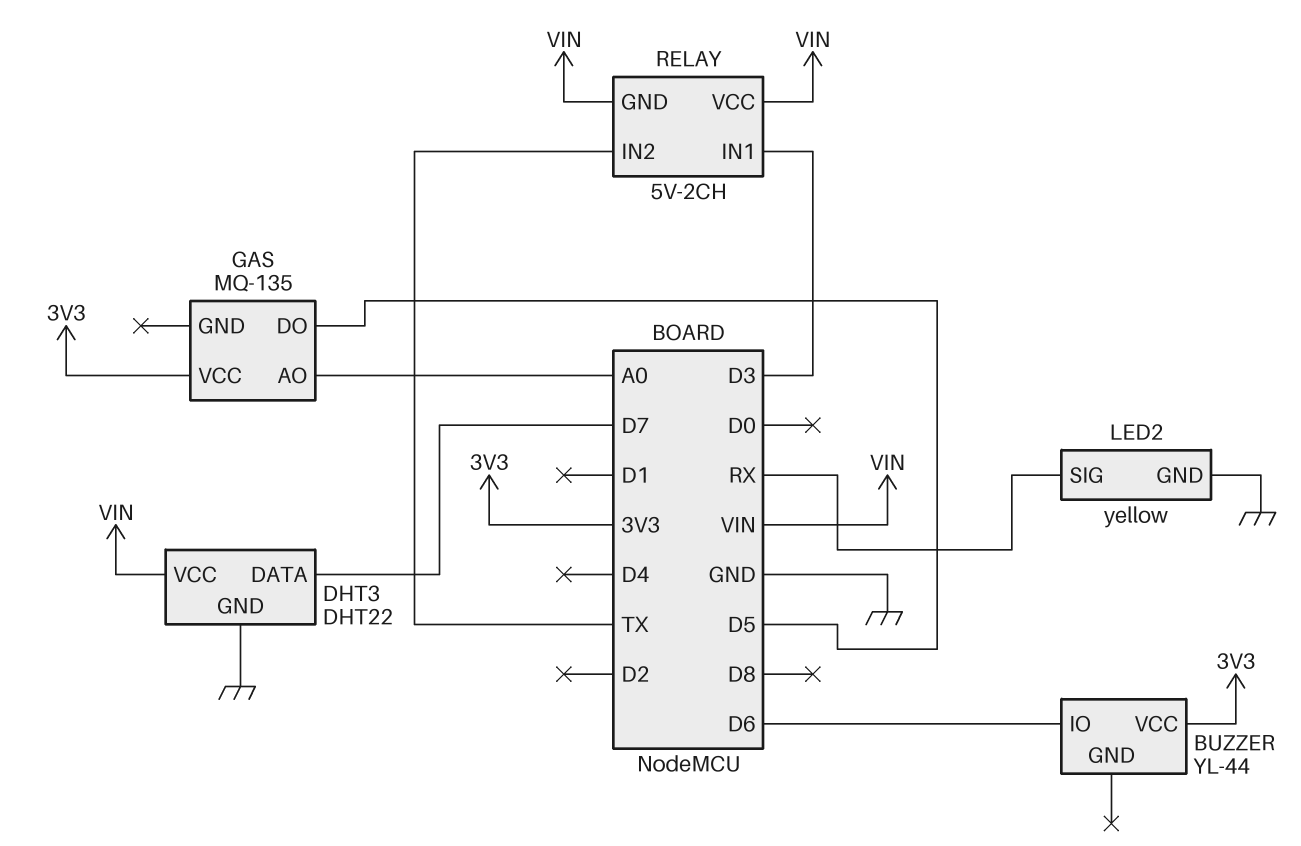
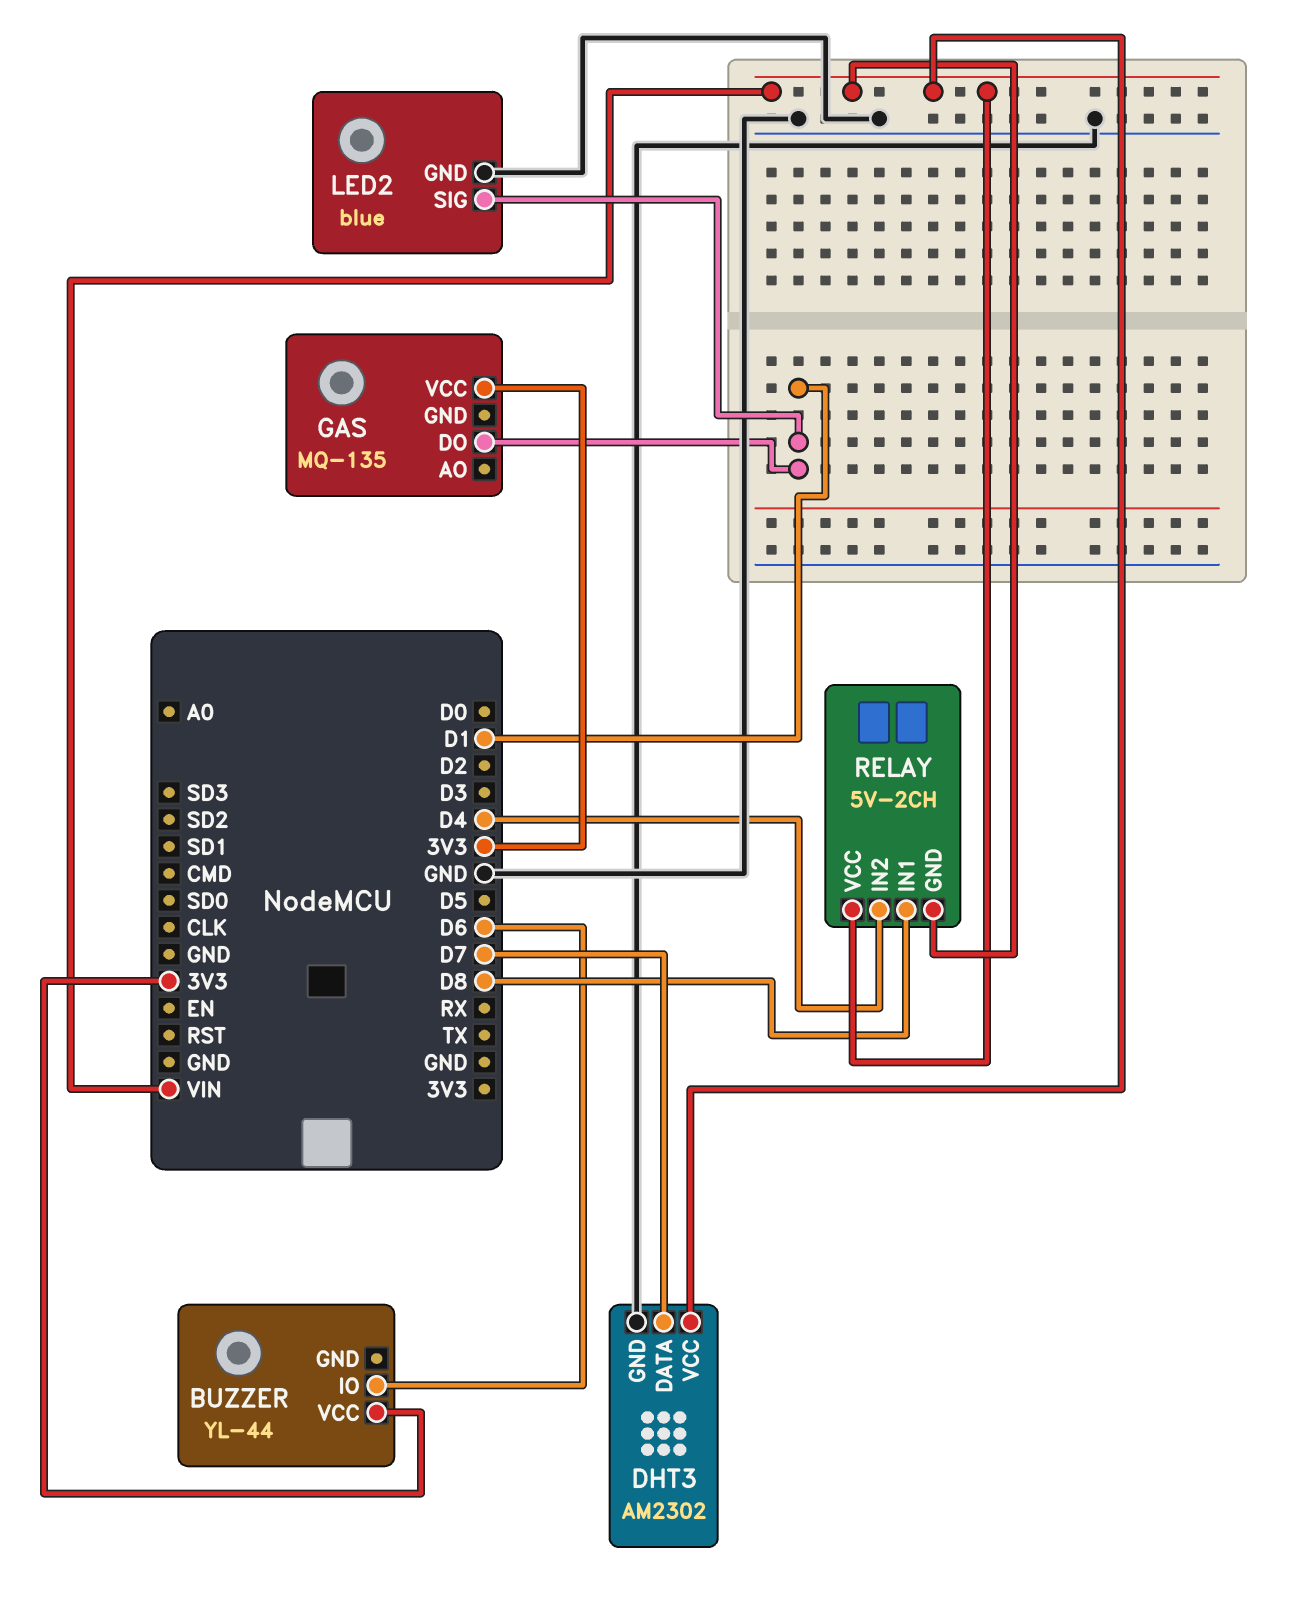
DHT3: DHT22 -> AM2302
GAS pin AO: A0 -> none
GAS pin DO: D5 -> D1
LED2: yellow -> blue
LED2 pin SIG: RX -> D1
RELAY pin IN1: D3 -> D8
RELAY pin IN2: TX -> D4

